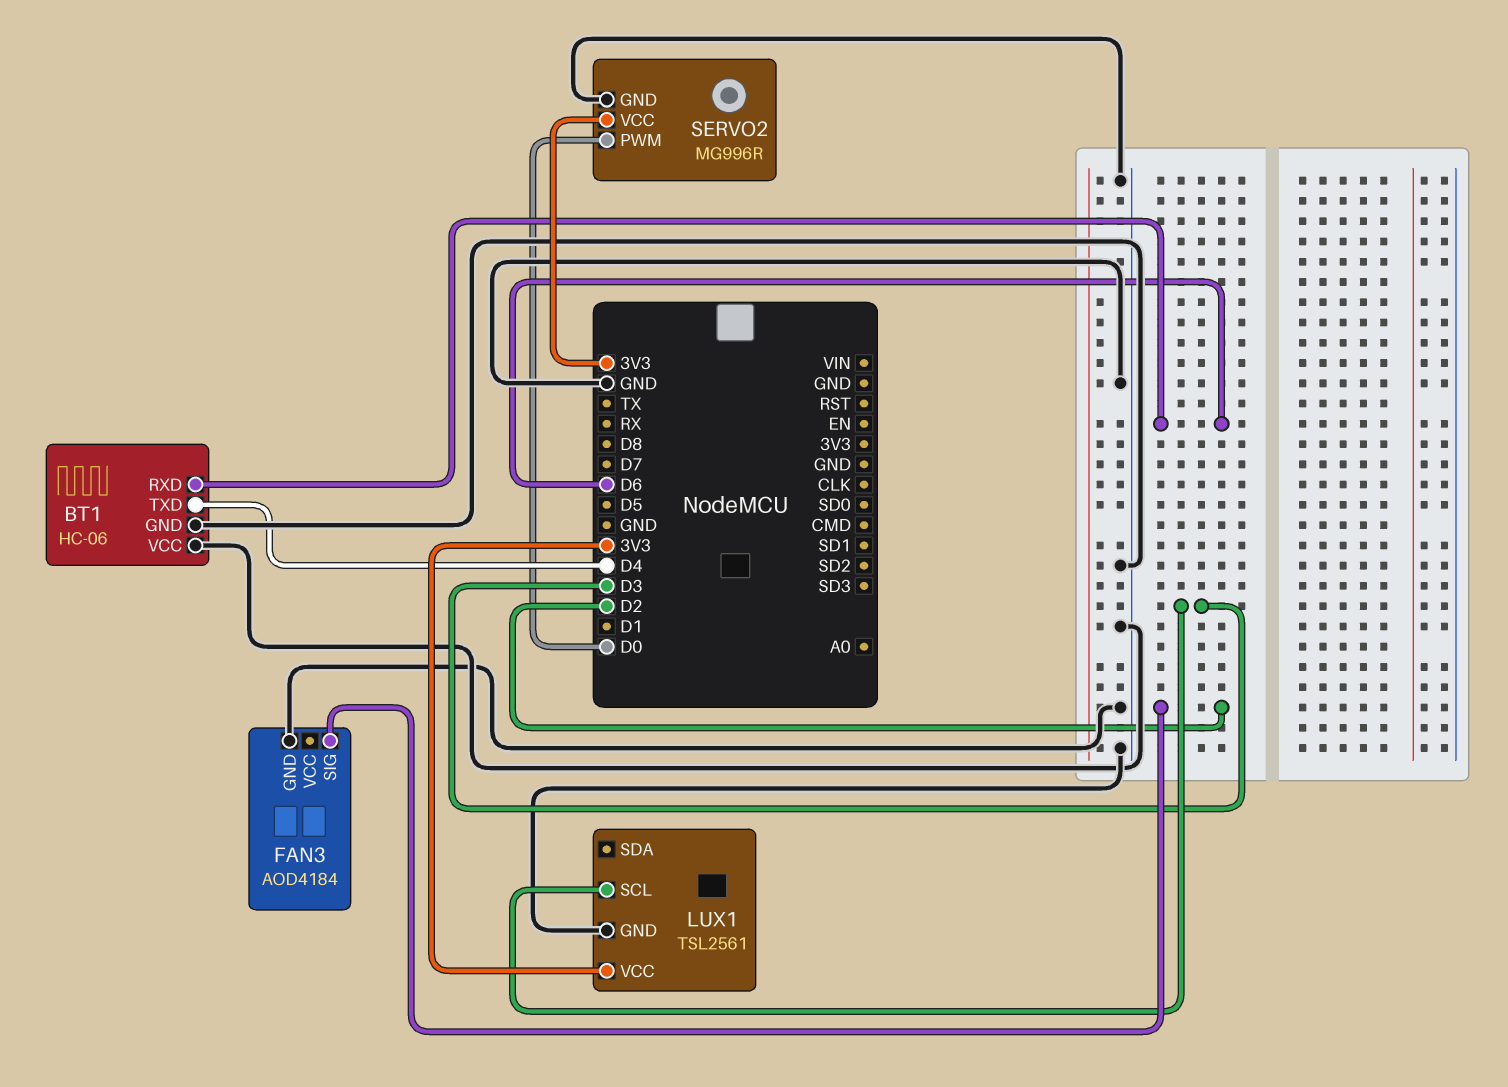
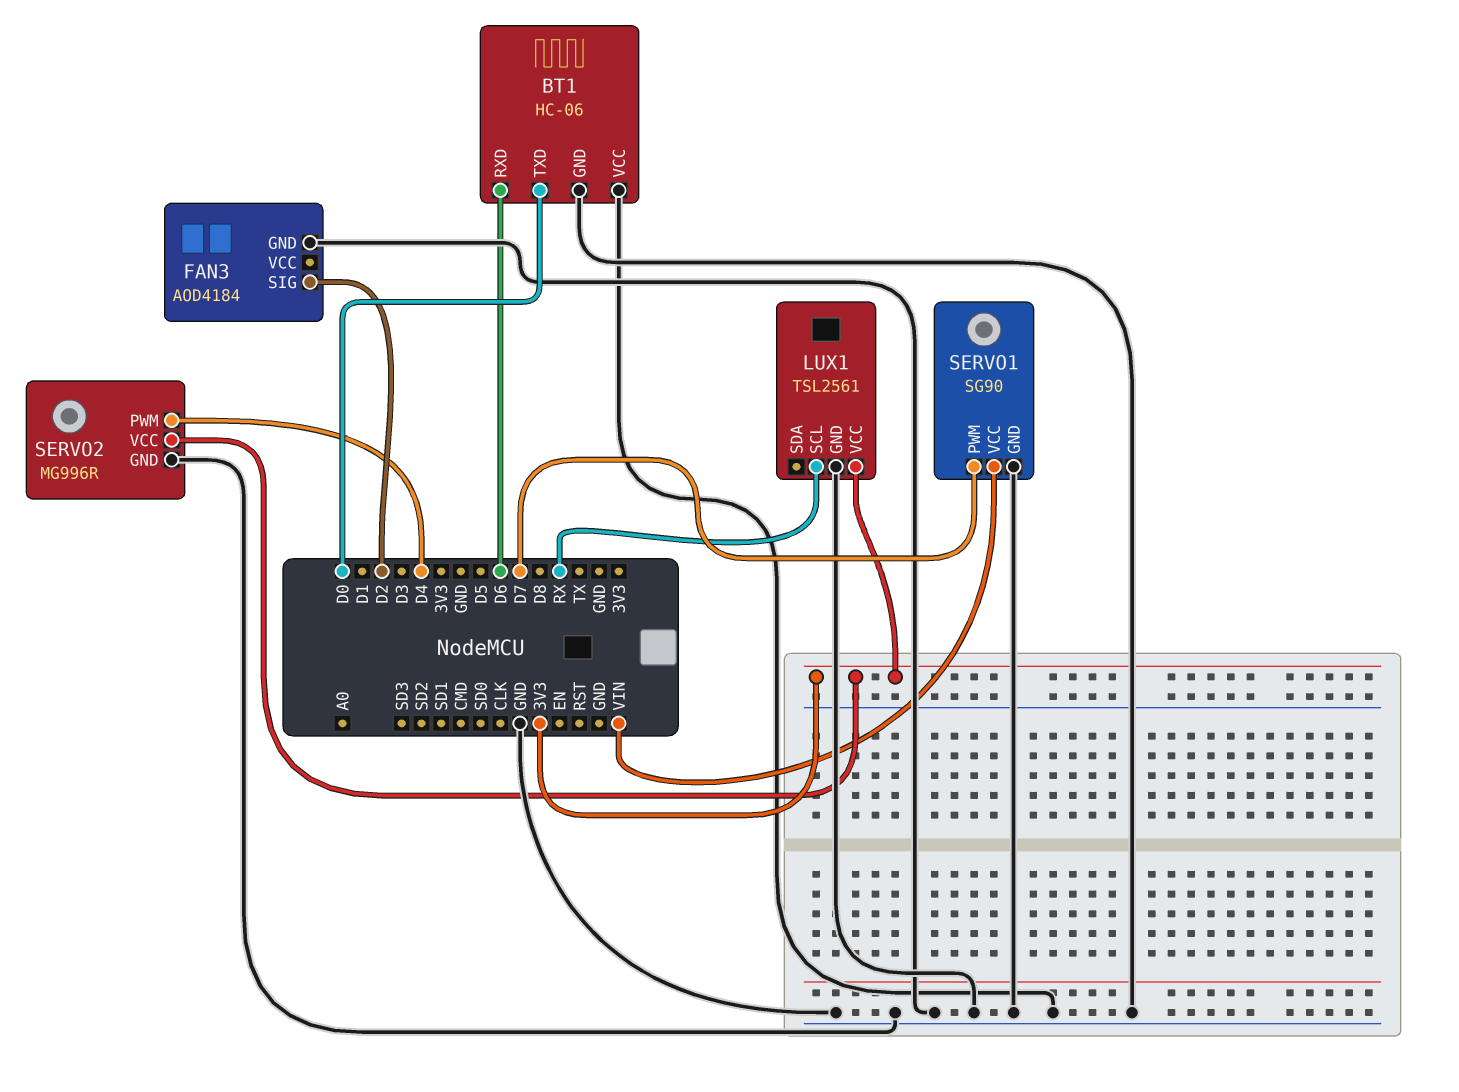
BT1 pin TXD: D4 -> D0
LUX1 pin SCL: D3 -> RX
SERVO1: none -> SG90
SERVO1 pin GND: none -> GND
SERVO1 pin PWM: none -> D7
SERVO1 pin VCC: none -> VIN
SERVO2 pin PWM: D0 -> D4

